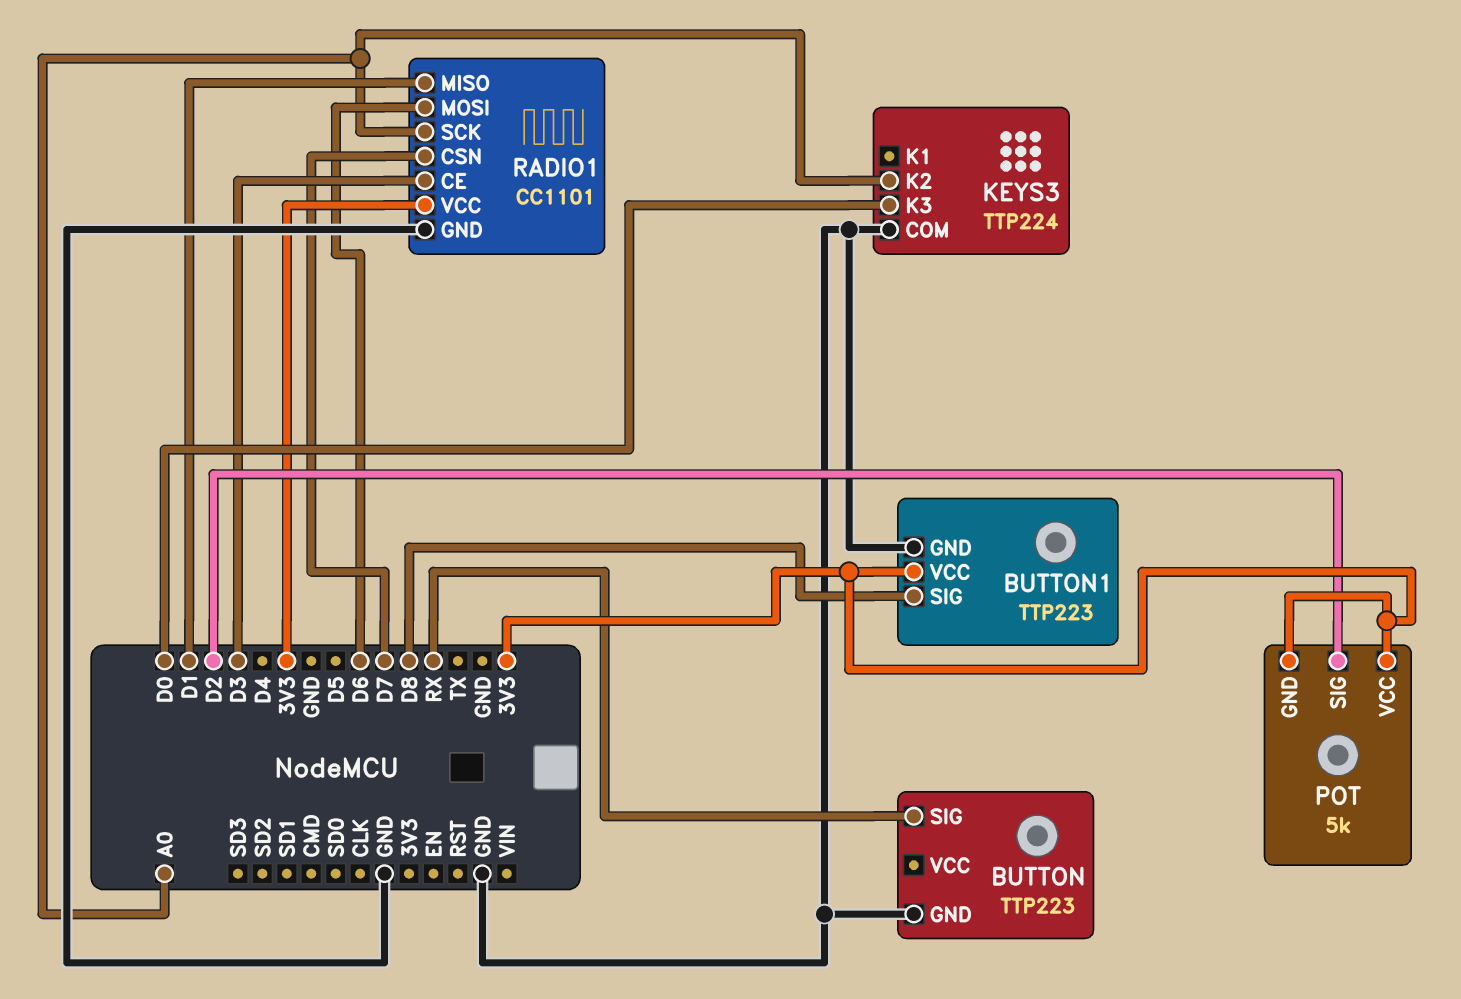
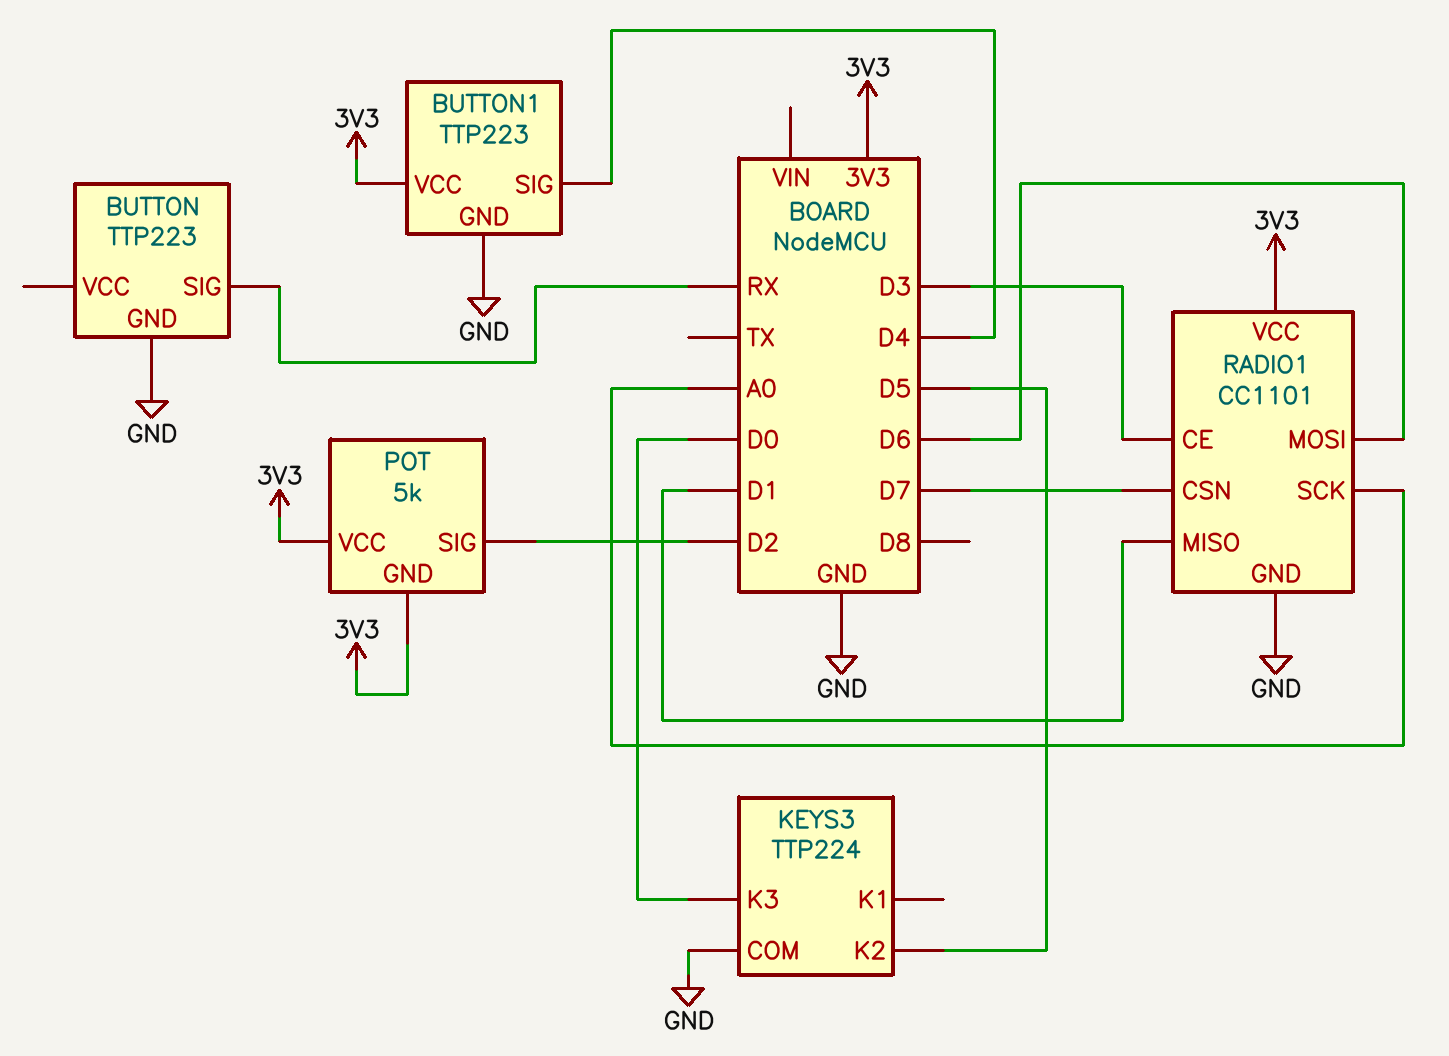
BUTTON1 pin SIG: D8 -> D4
KEYS3 pin K2: A0 -> D5

